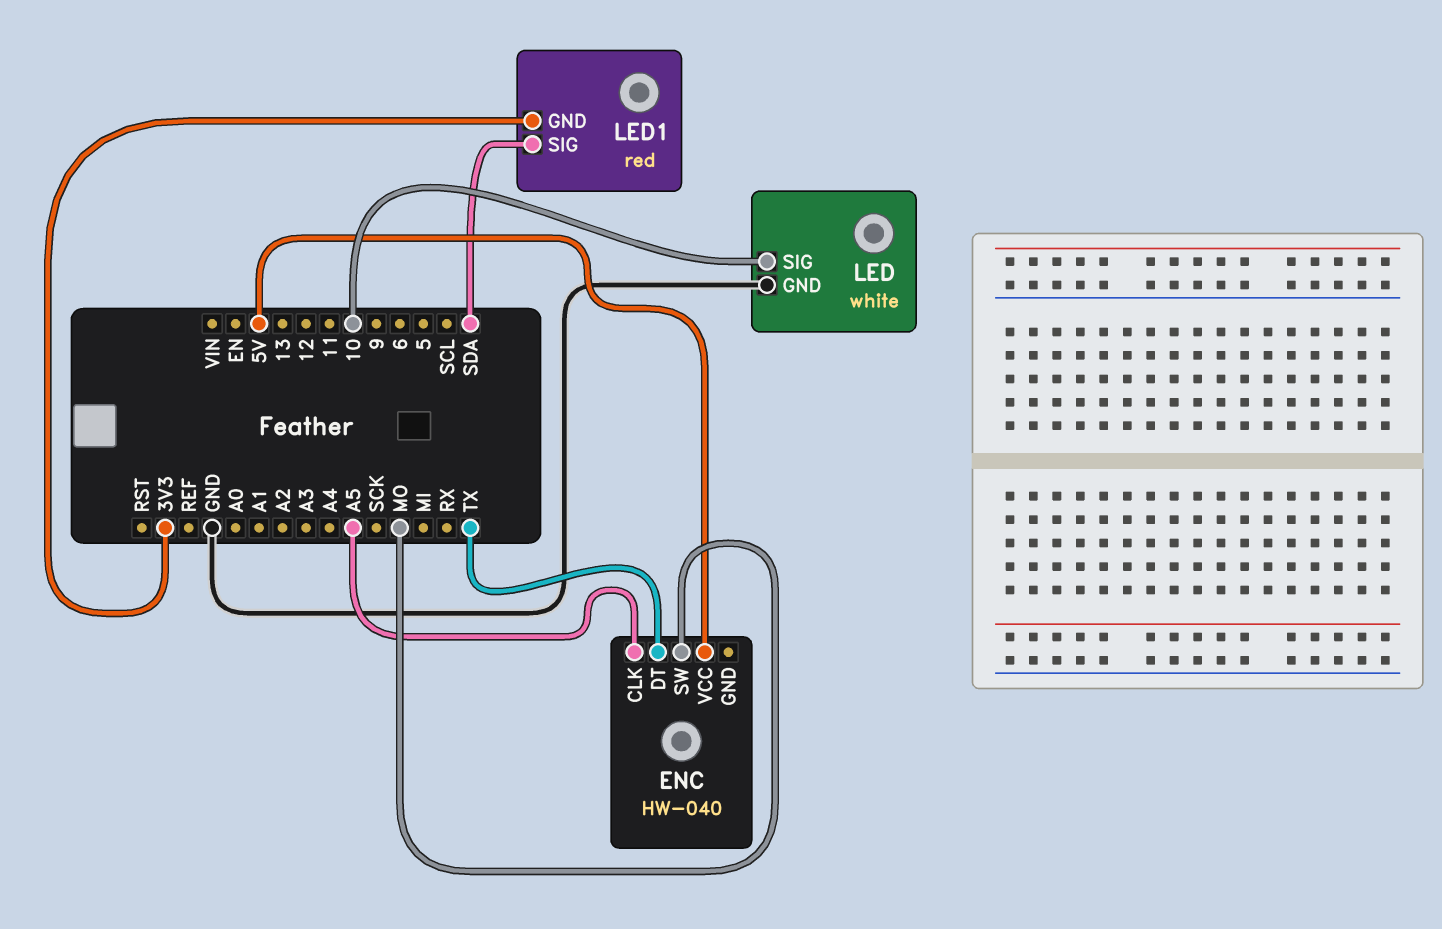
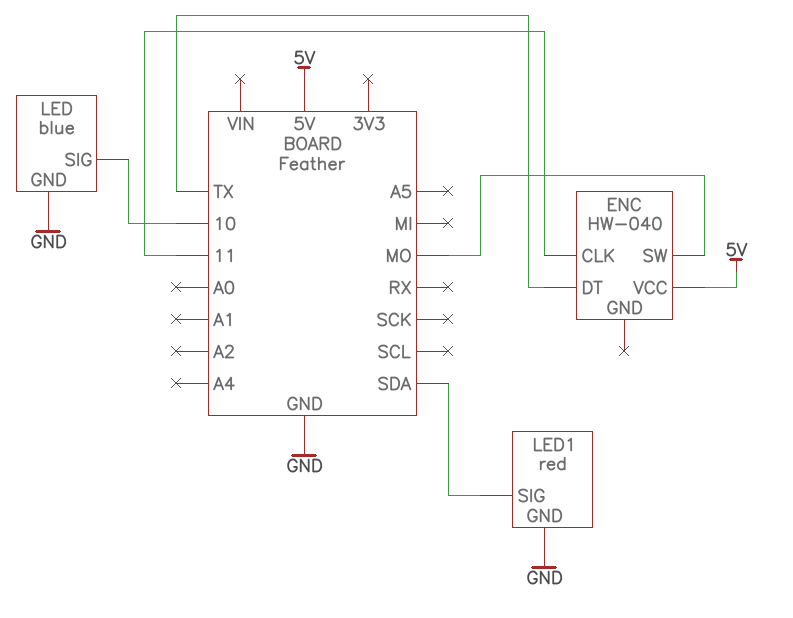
ENC pin CLK: A5 -> 11
LED: white -> blue
LED1 pin GND: 3V3 -> GND

